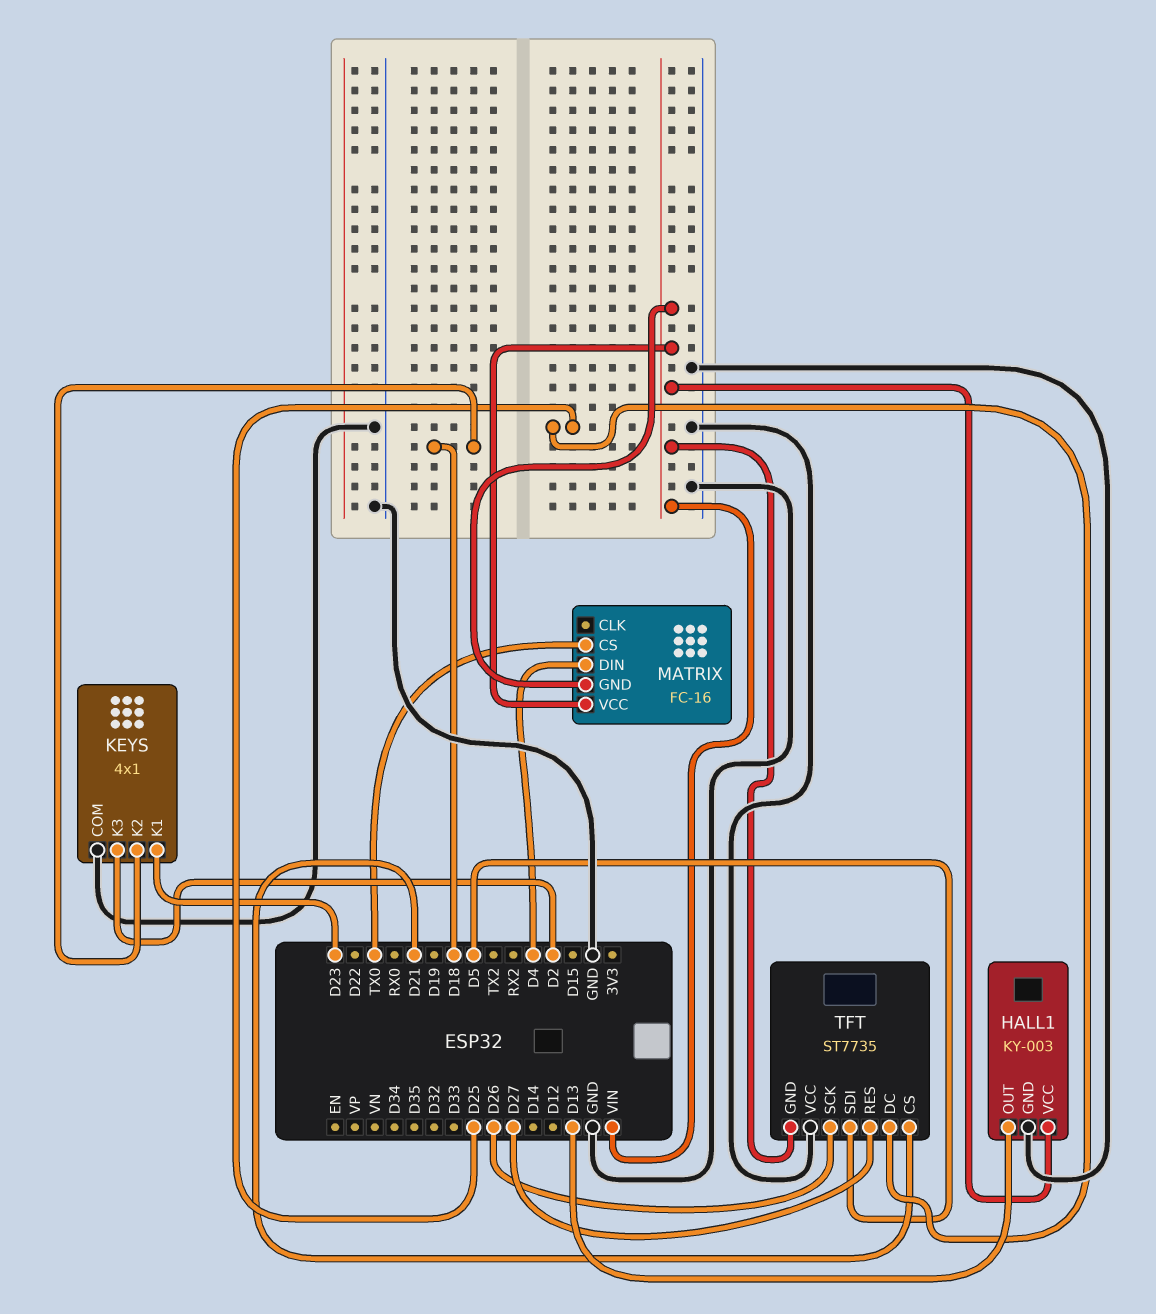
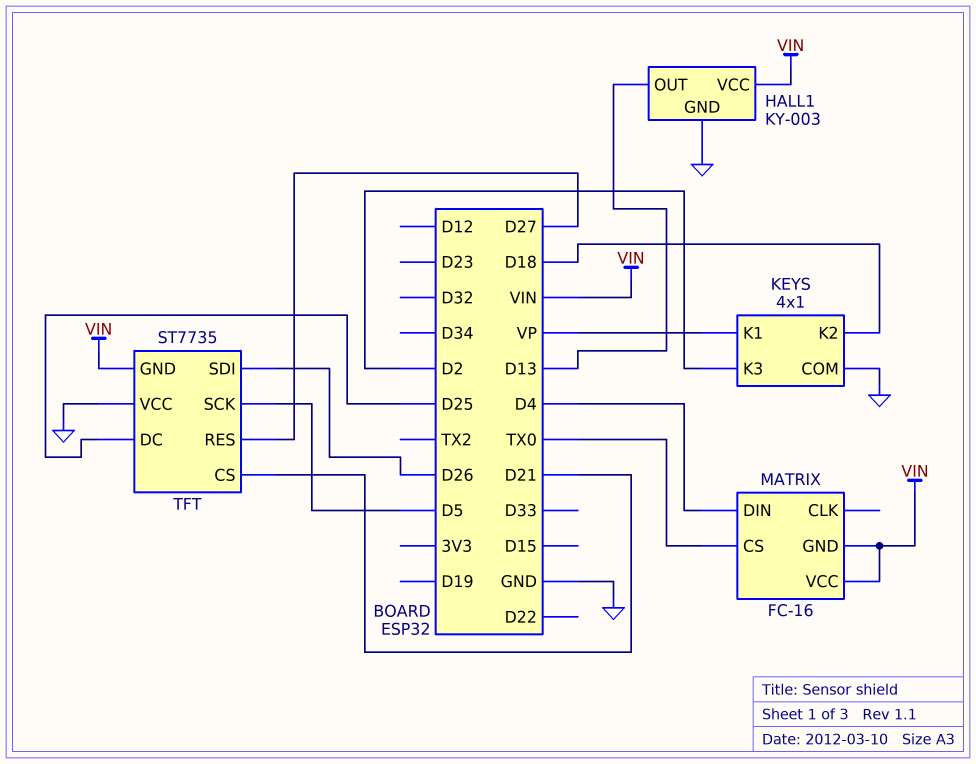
KEYS pin K1: D23 -> VP
TFT pin SCK: D26 -> D5
TFT pin SDI: D5 -> D26

